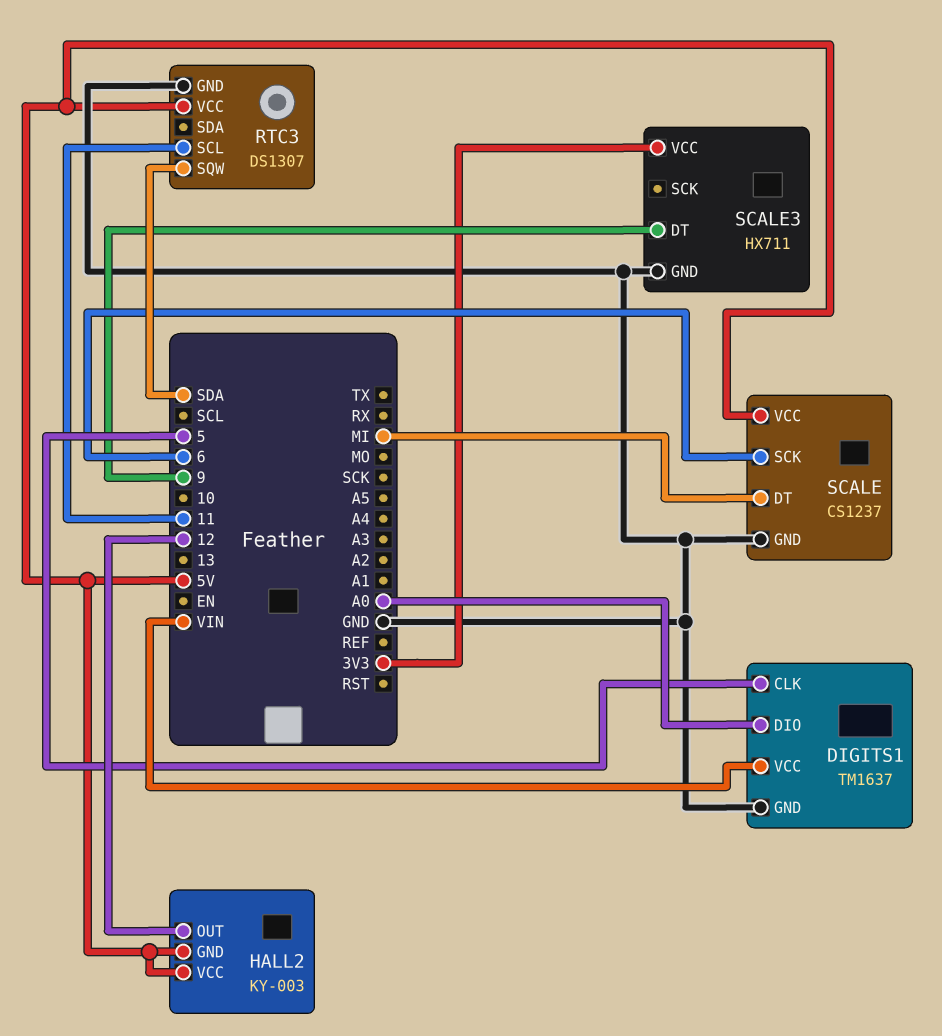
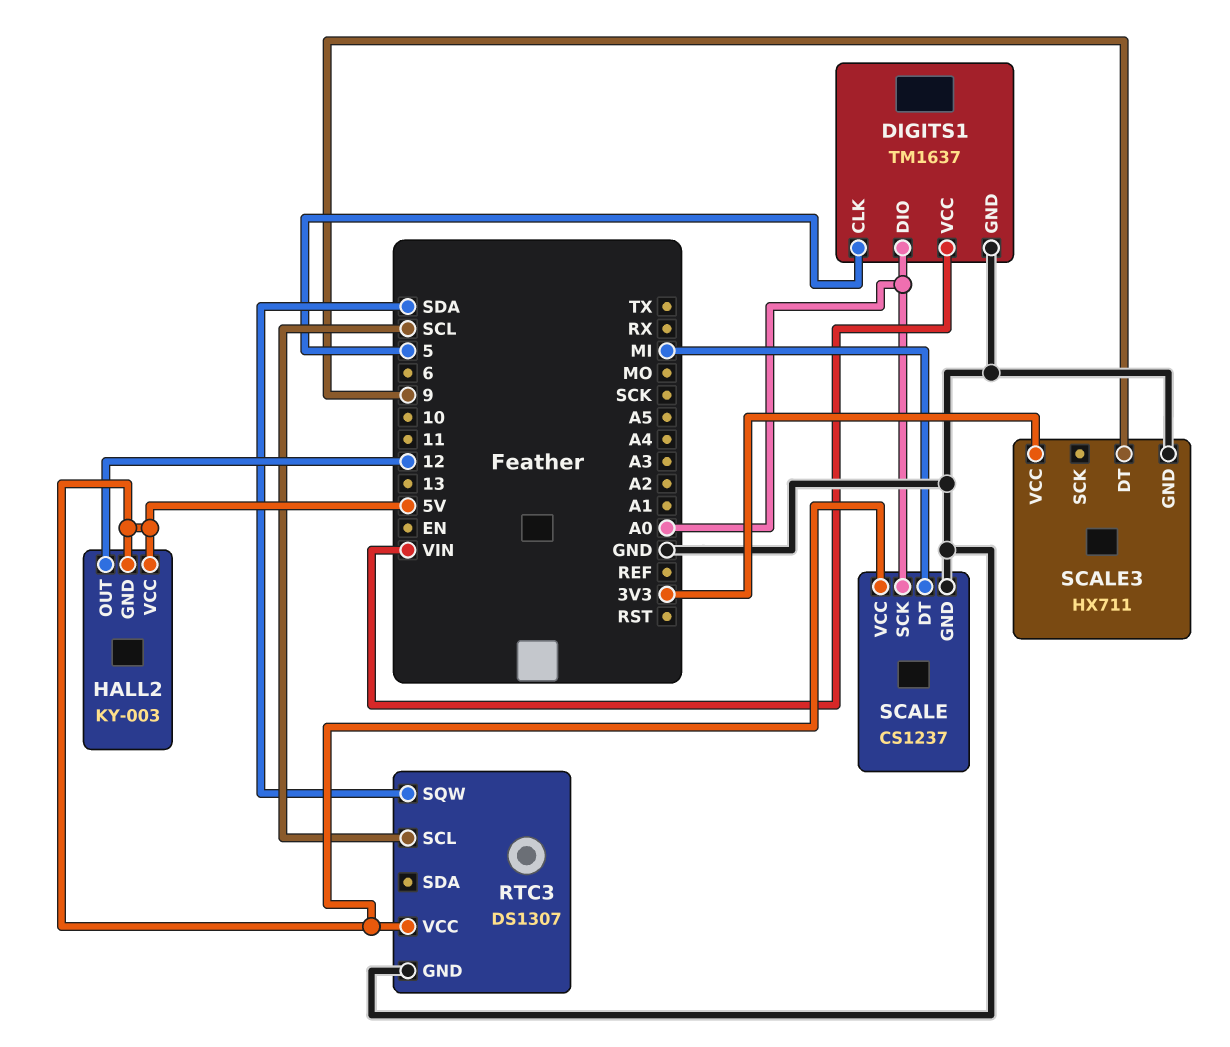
RTC3 pin SCL: 11 -> SCL
SCALE pin SCK: 6 -> A0

